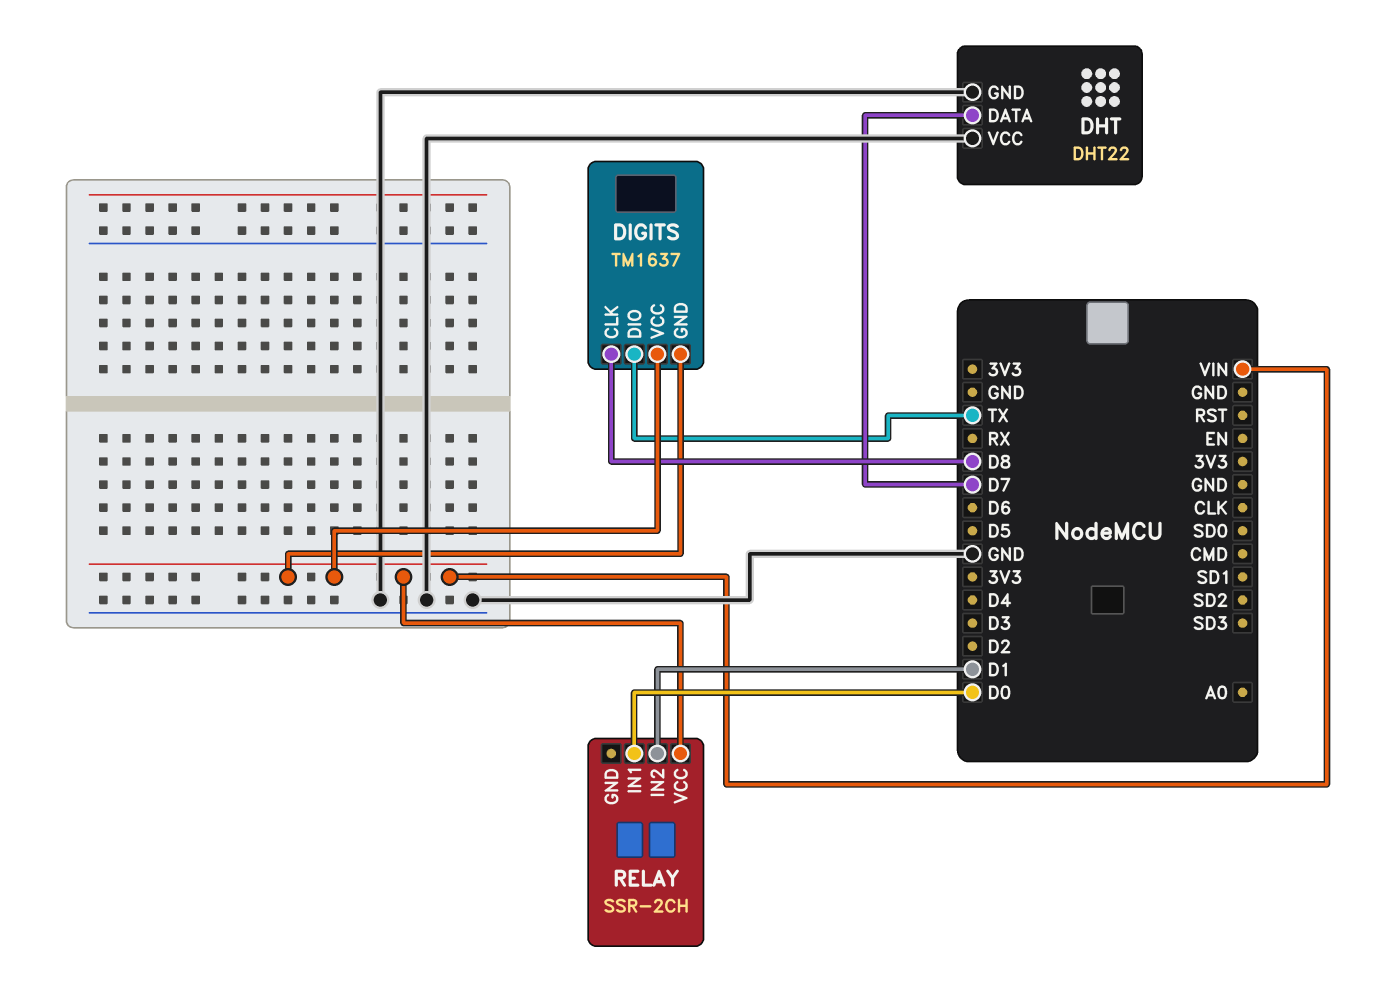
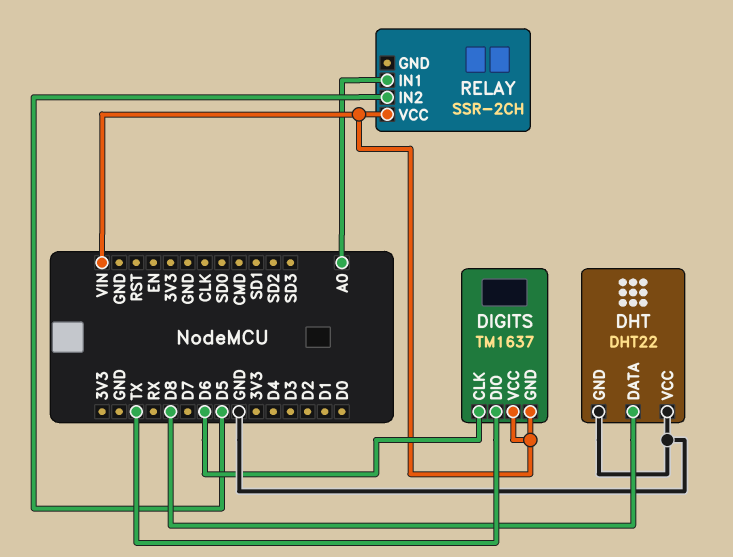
DHT pin DATA: D7 -> D8
DIGITS pin CLK: D8 -> D6
RELAY pin IN1: D0 -> A0
RELAY pin IN2: D1 -> D5

